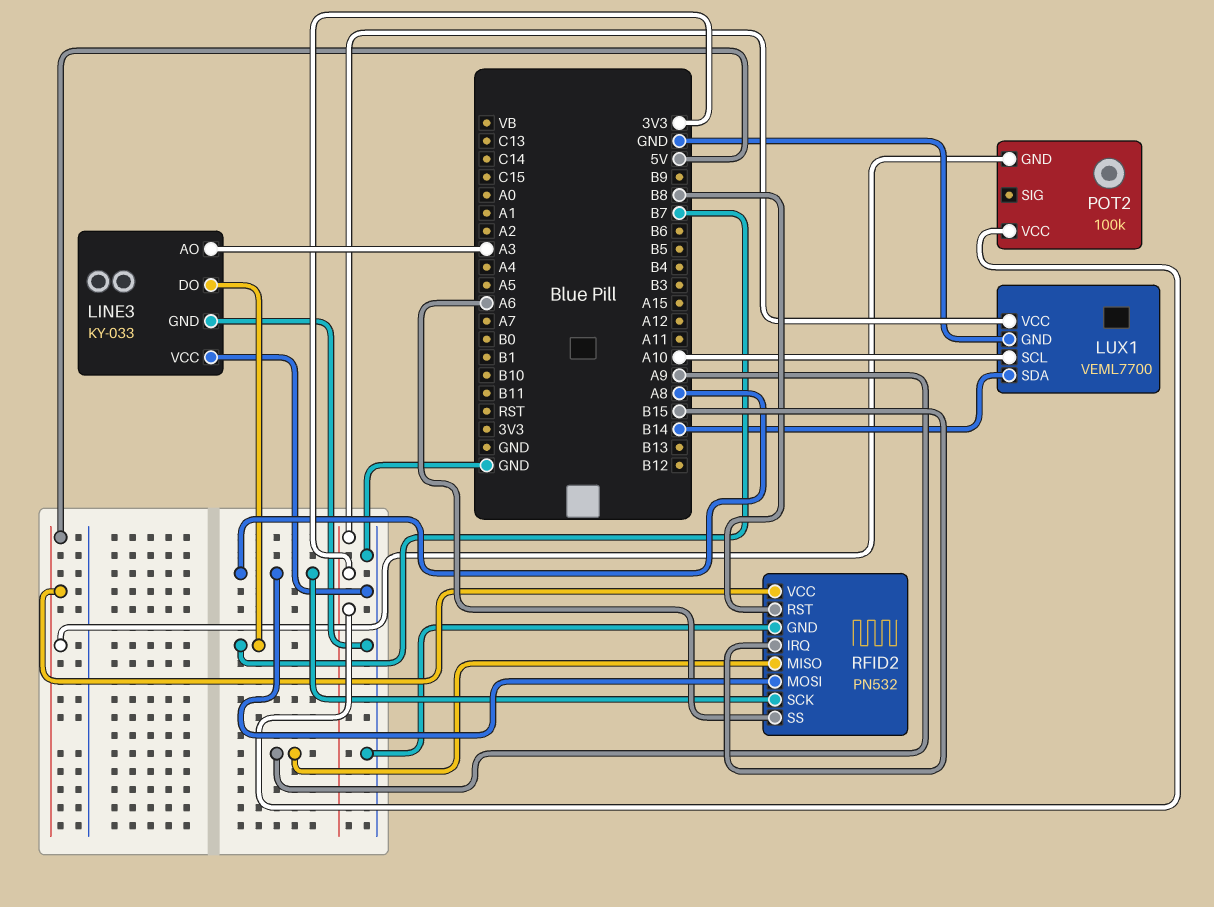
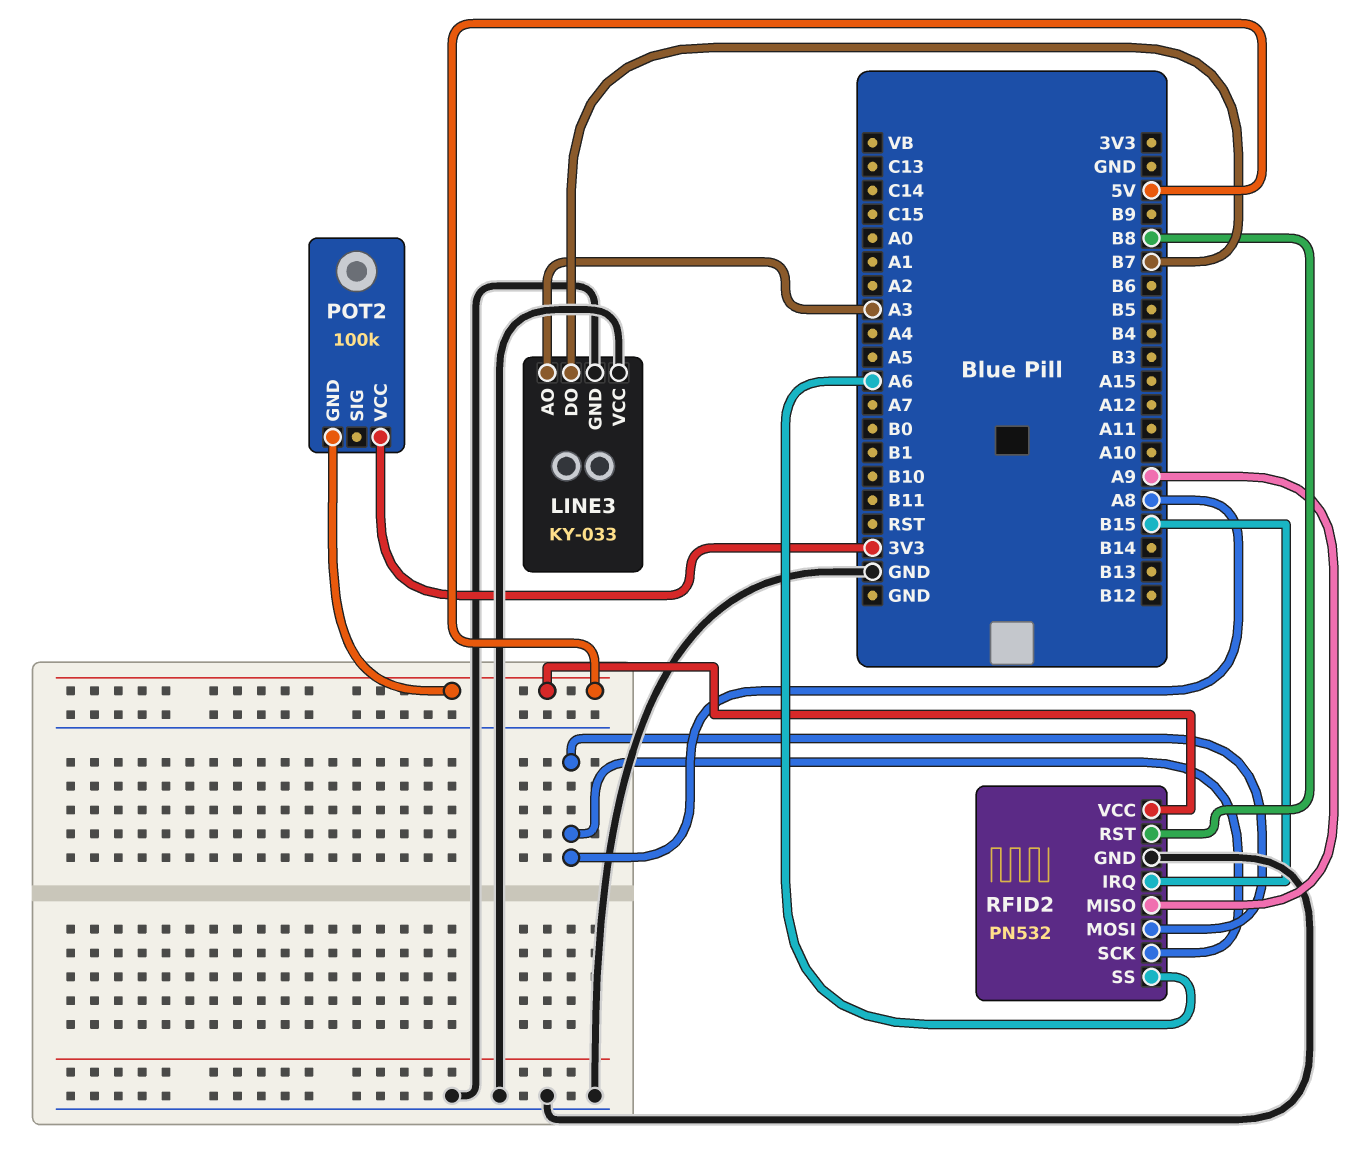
LUX1: VEML7700 -> none
LUX1 pin GND: GND -> none
LUX1 pin SCL: A10 -> none
LUX1 pin SDA: B14 -> none
LUX1 pin VCC: 3V3 -> none

